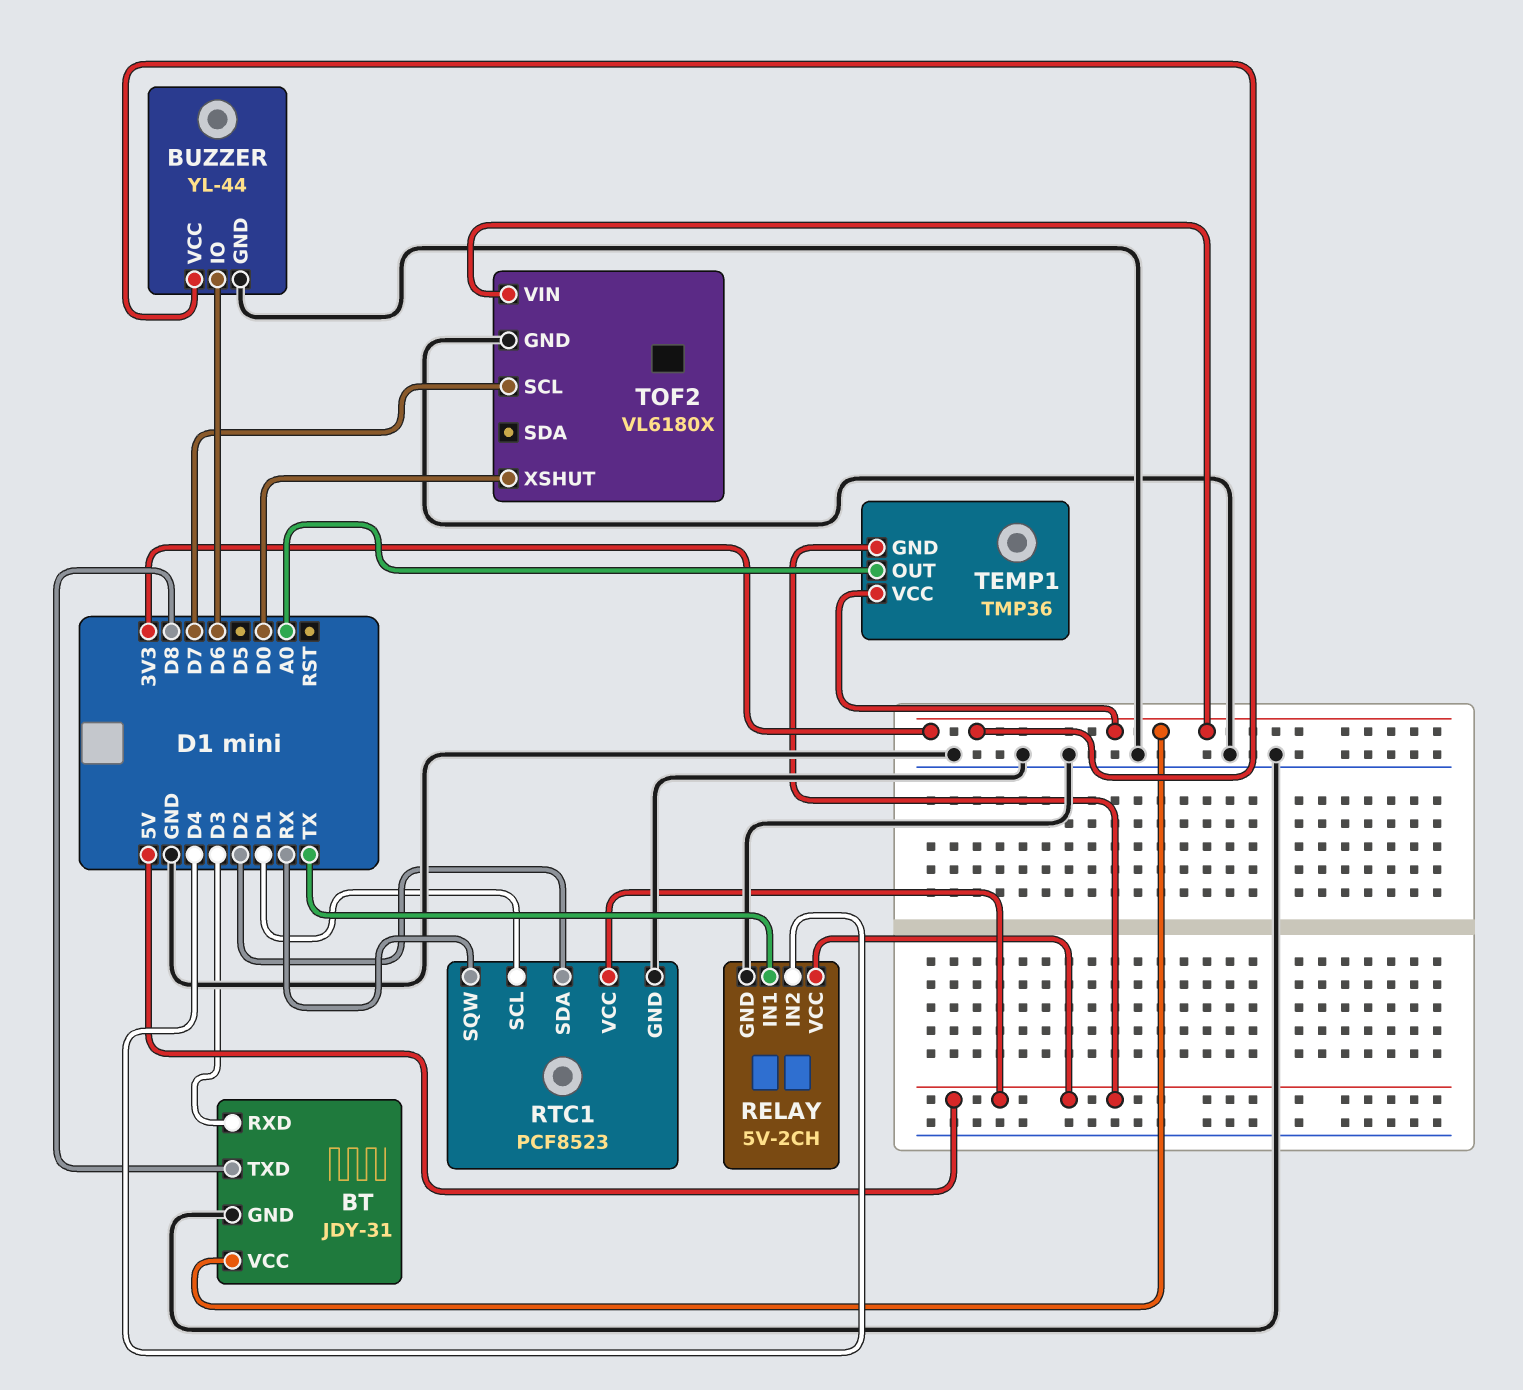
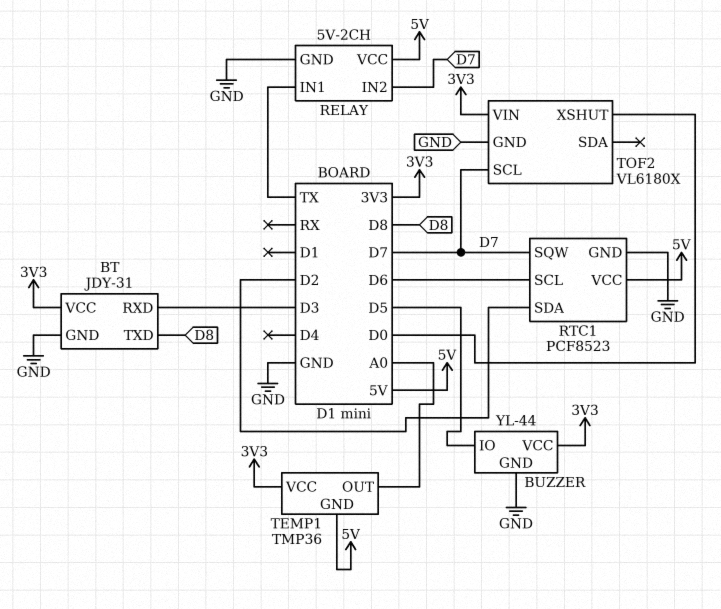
BUZZER pin IO: D6 -> D5
RELAY pin IN2: D4 -> D7
RTC1 pin SCL: D1 -> D6
RTC1 pin SQW: RX -> D7

